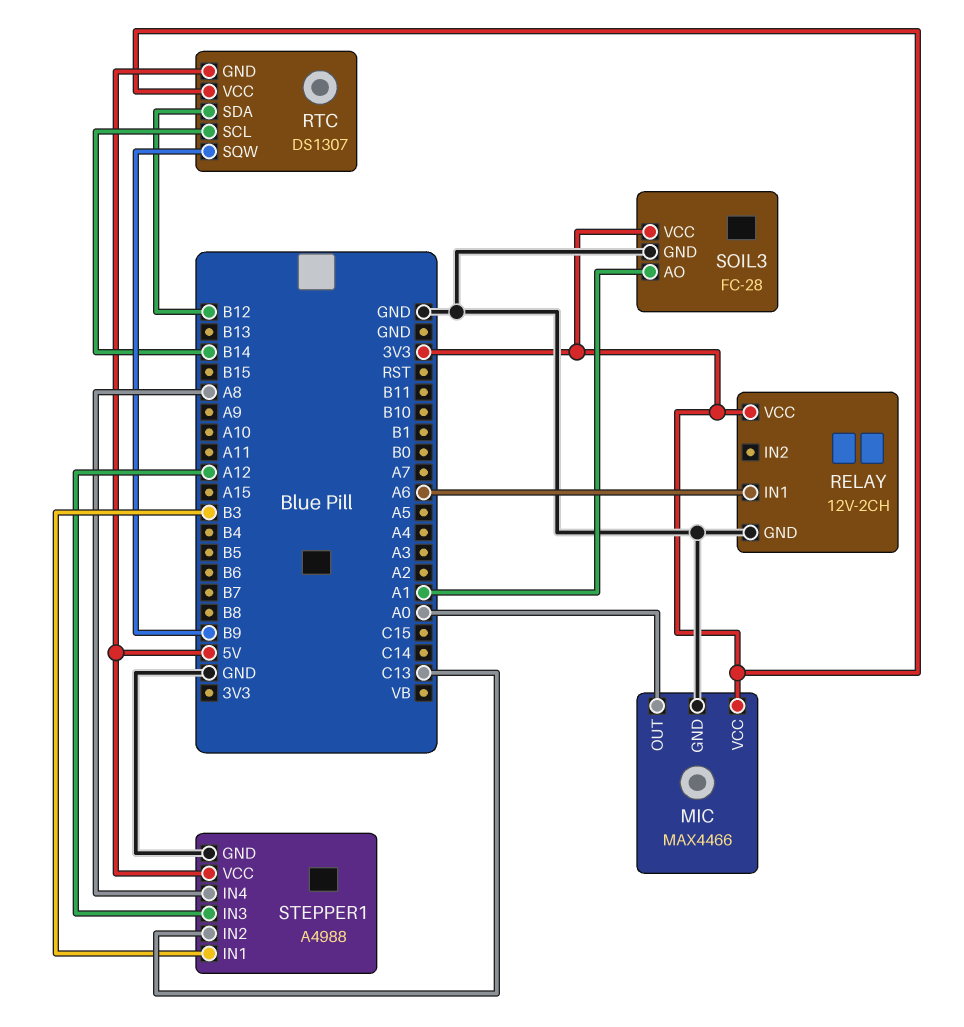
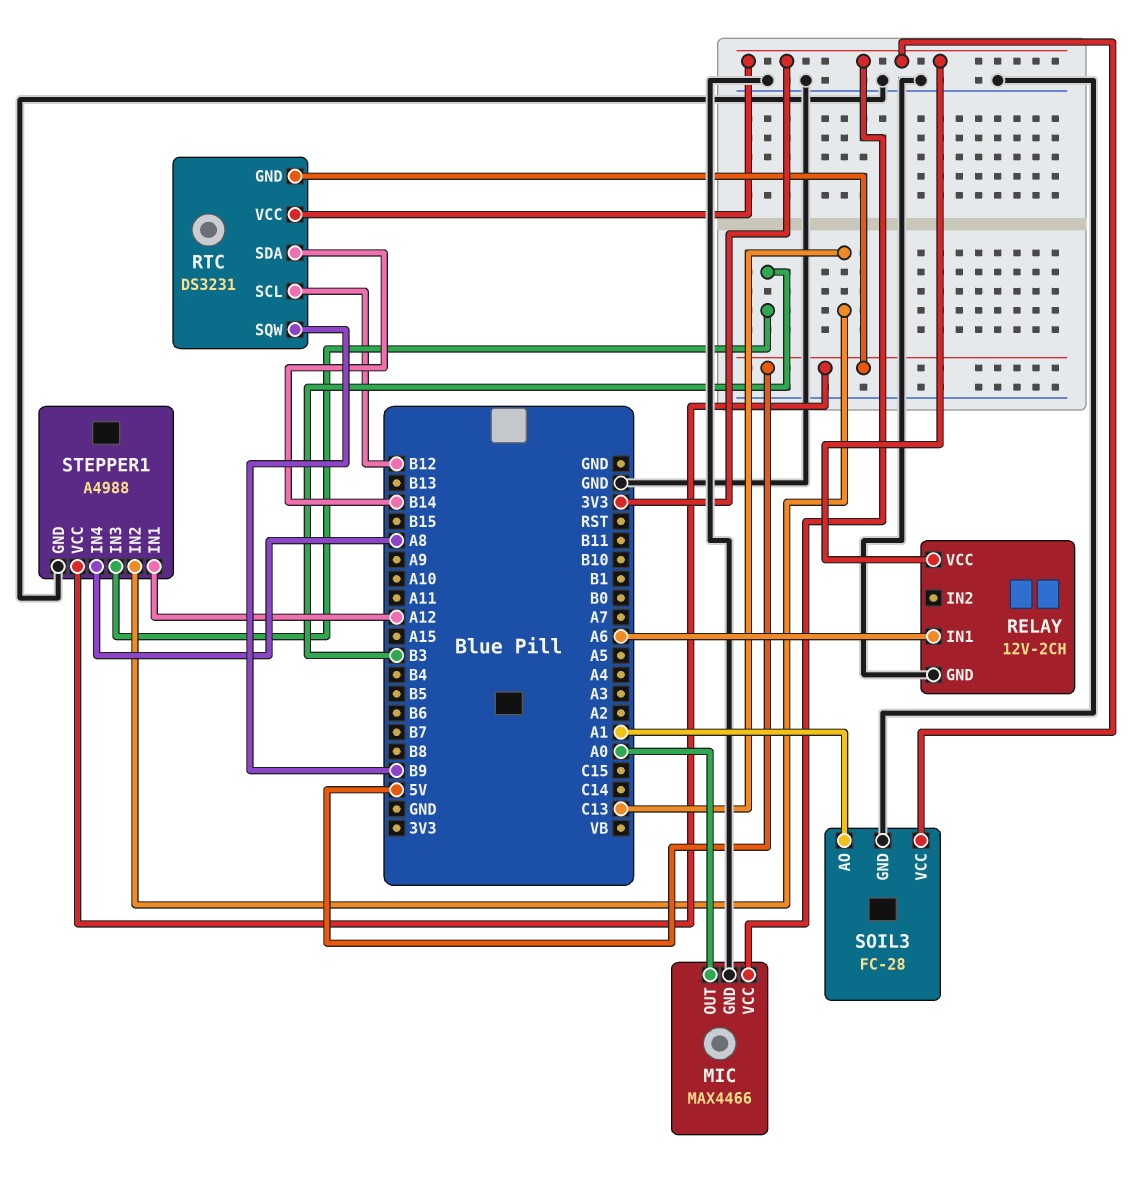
RTC: DS1307 -> DS3231
RTC pin SCL: B14 -> B12
RTC pin SDA: B12 -> B14
STEPPER1 pin IN1: B3 -> A12
STEPPER1 pin IN3: A12 -> B3

